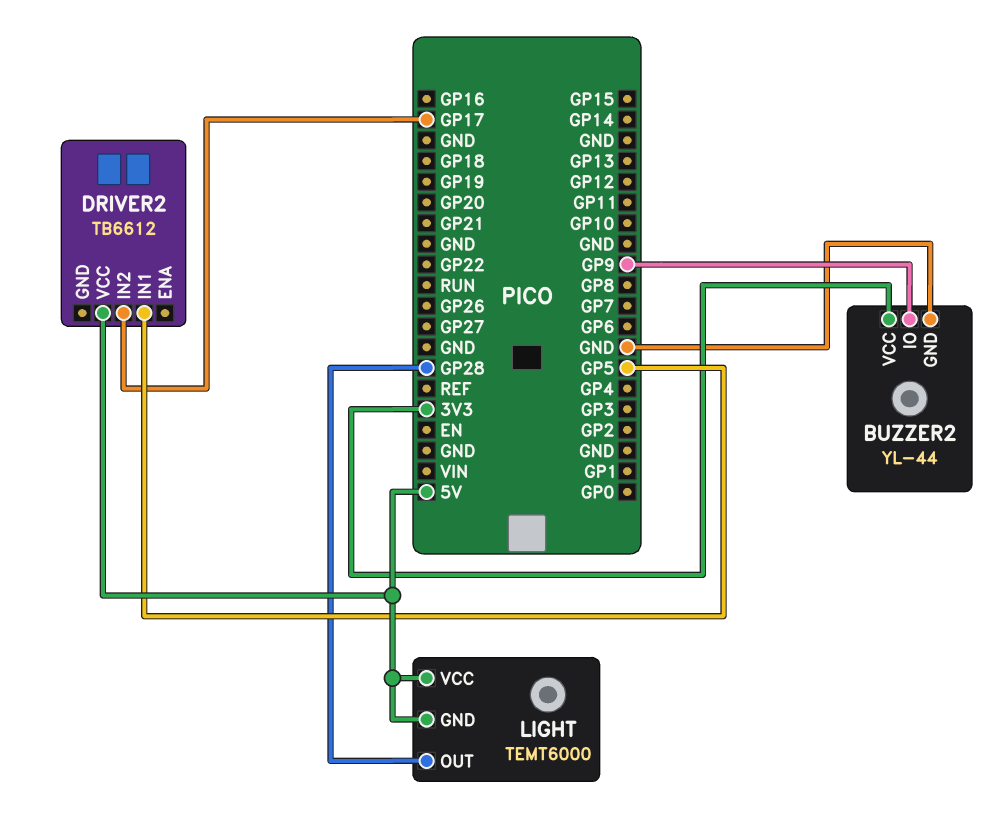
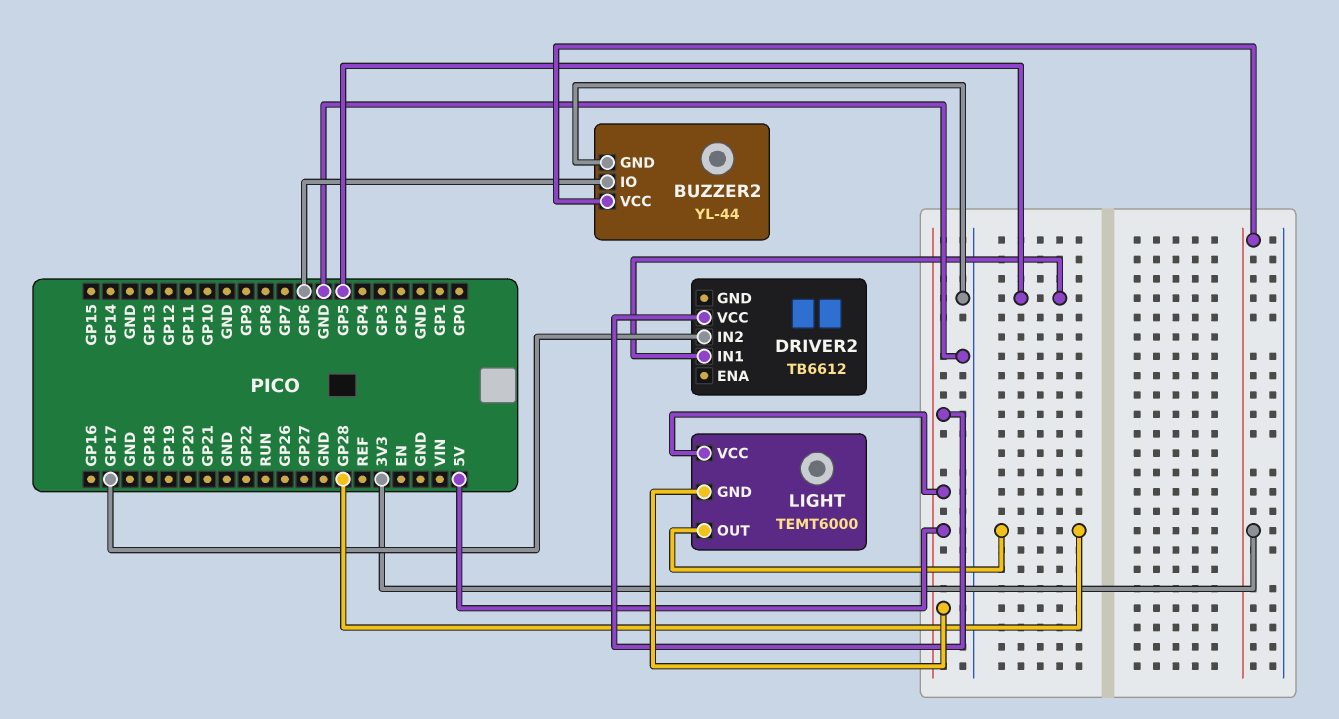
BUZZER2 pin IO: GP9 -> GP6

